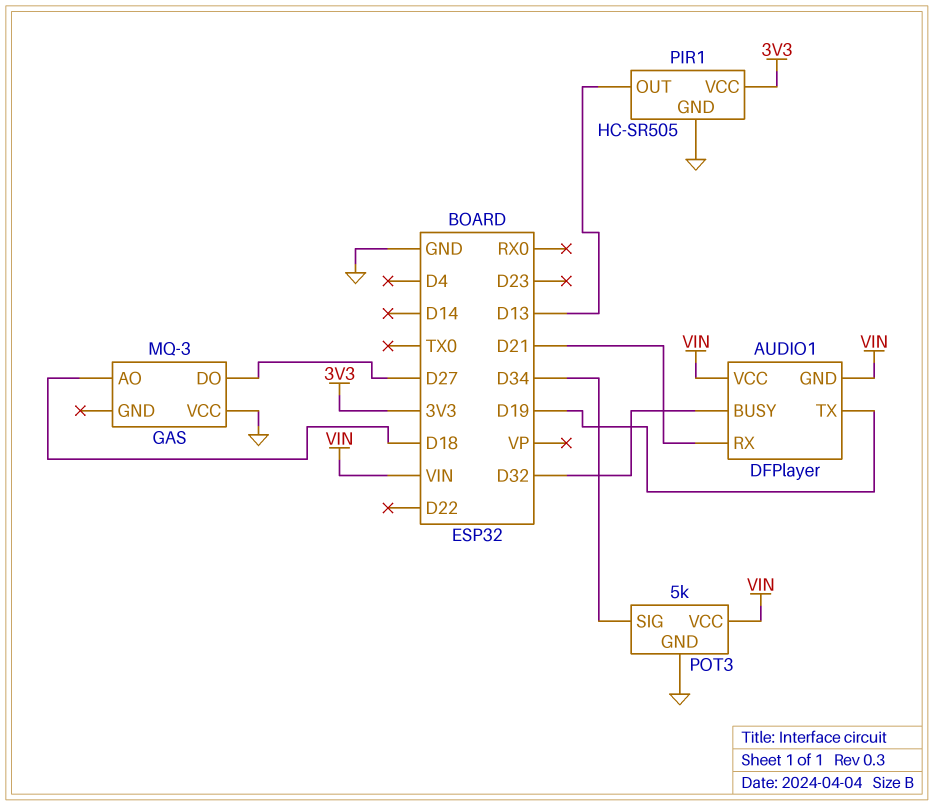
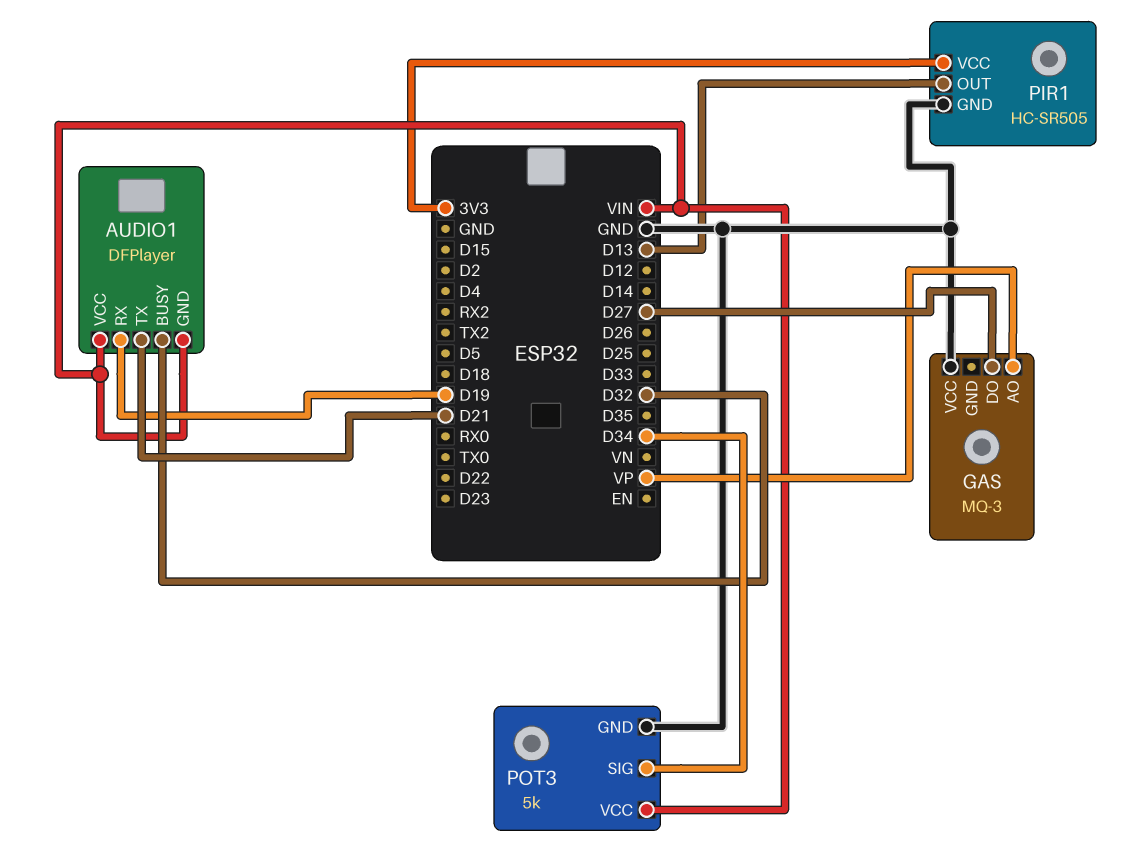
AUDIO1 pin RX: D21 -> D19
AUDIO1 pin TX: D19 -> D21
GAS pin AO: D18 -> VP

